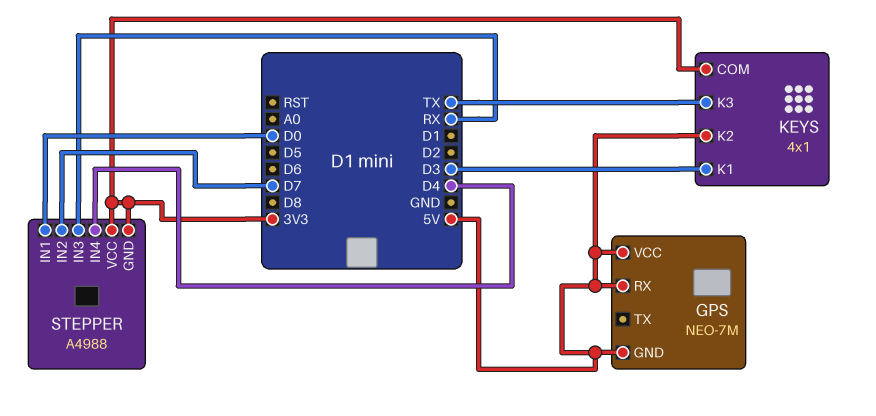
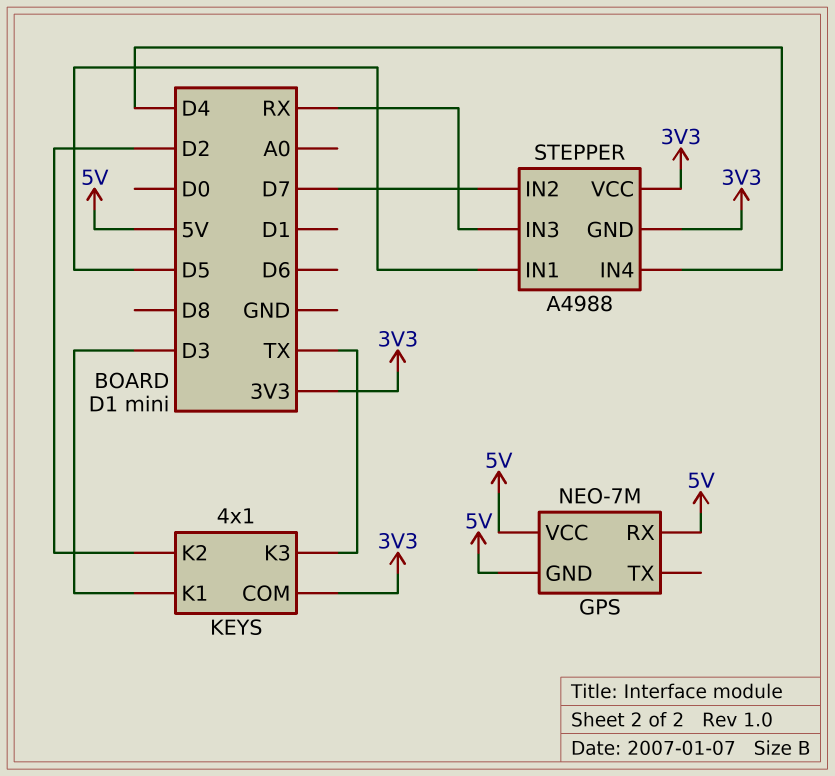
KEYS pin K2: 5V -> D2
STEPPER pin IN1: D0 -> D5

